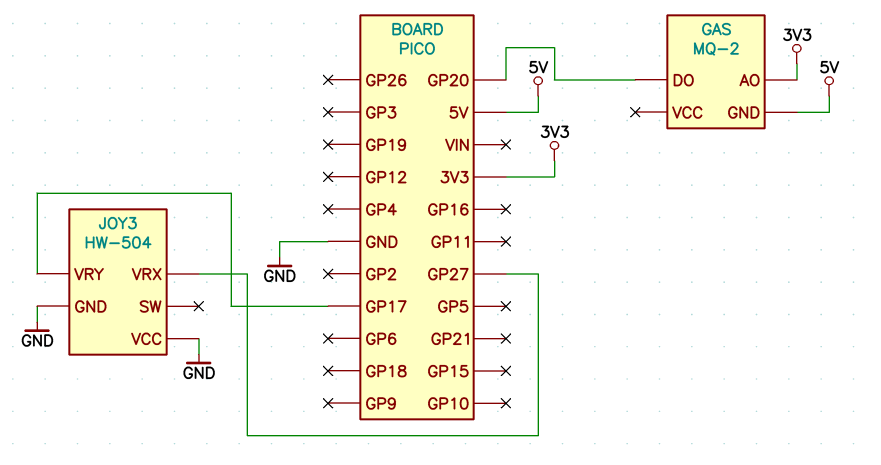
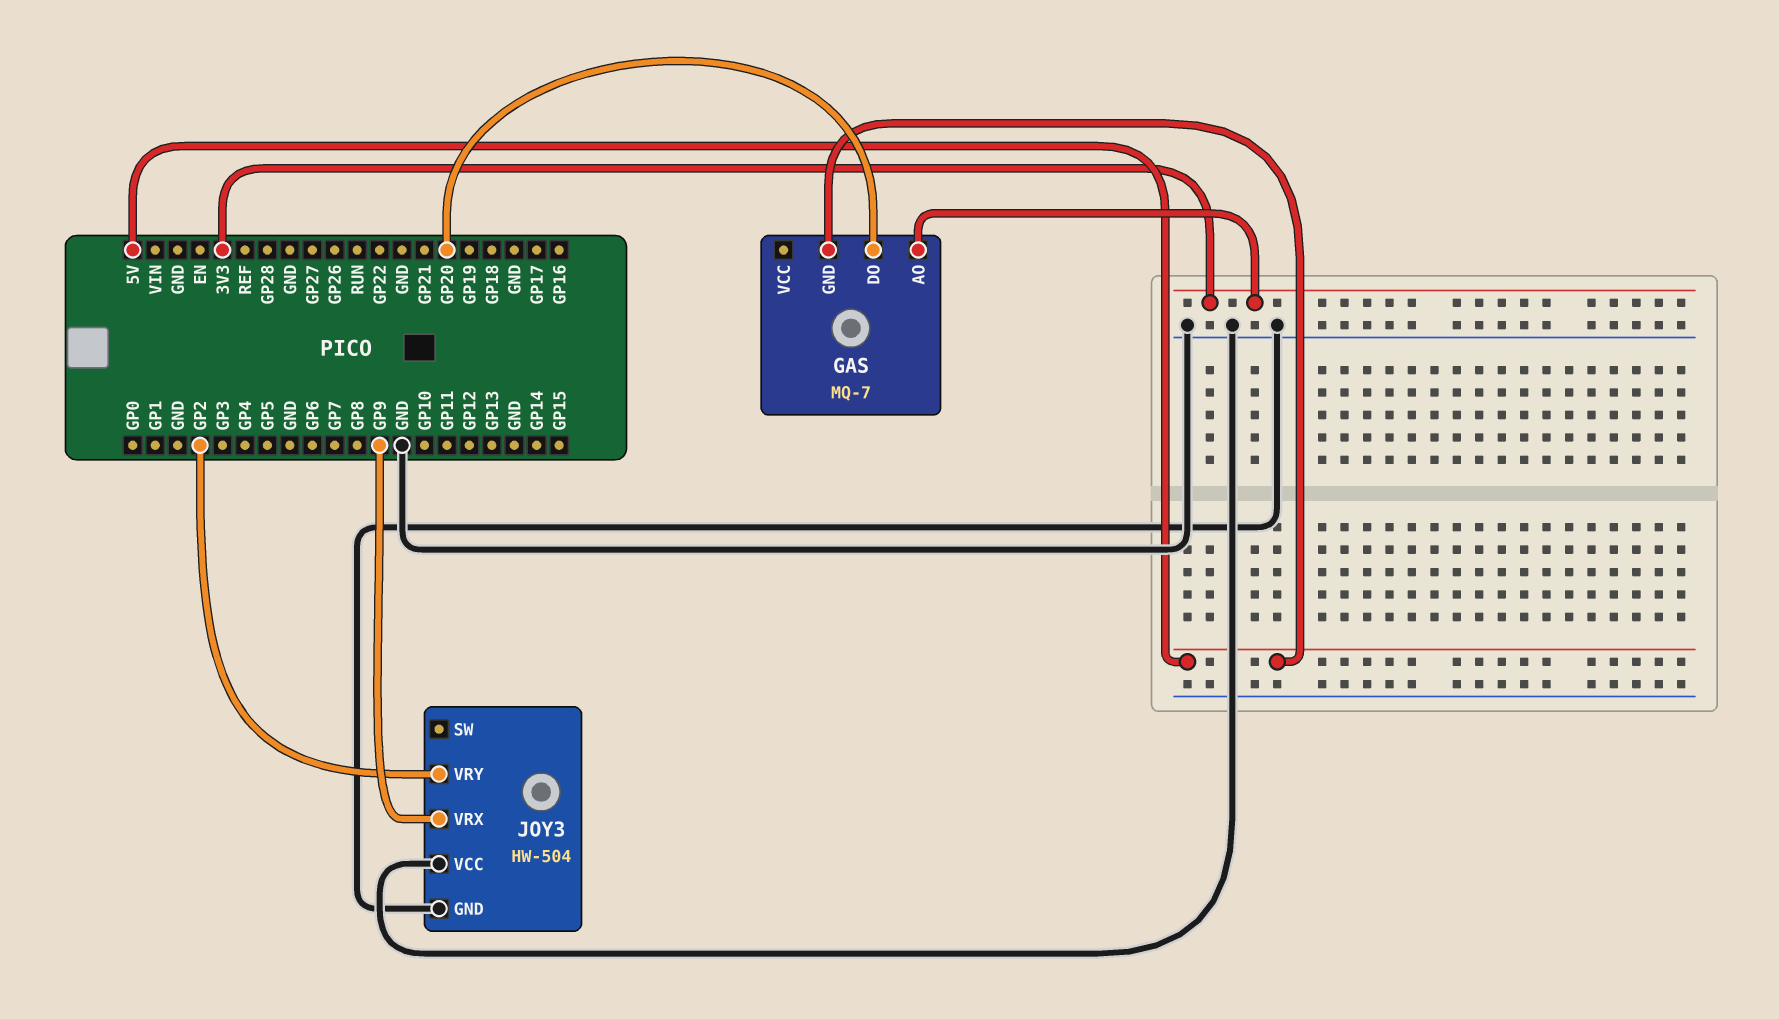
GAS: MQ-2 -> MQ-7
JOY3 pin VRX: GP27 -> GP9
JOY3 pin VRY: GP17 -> GP2

